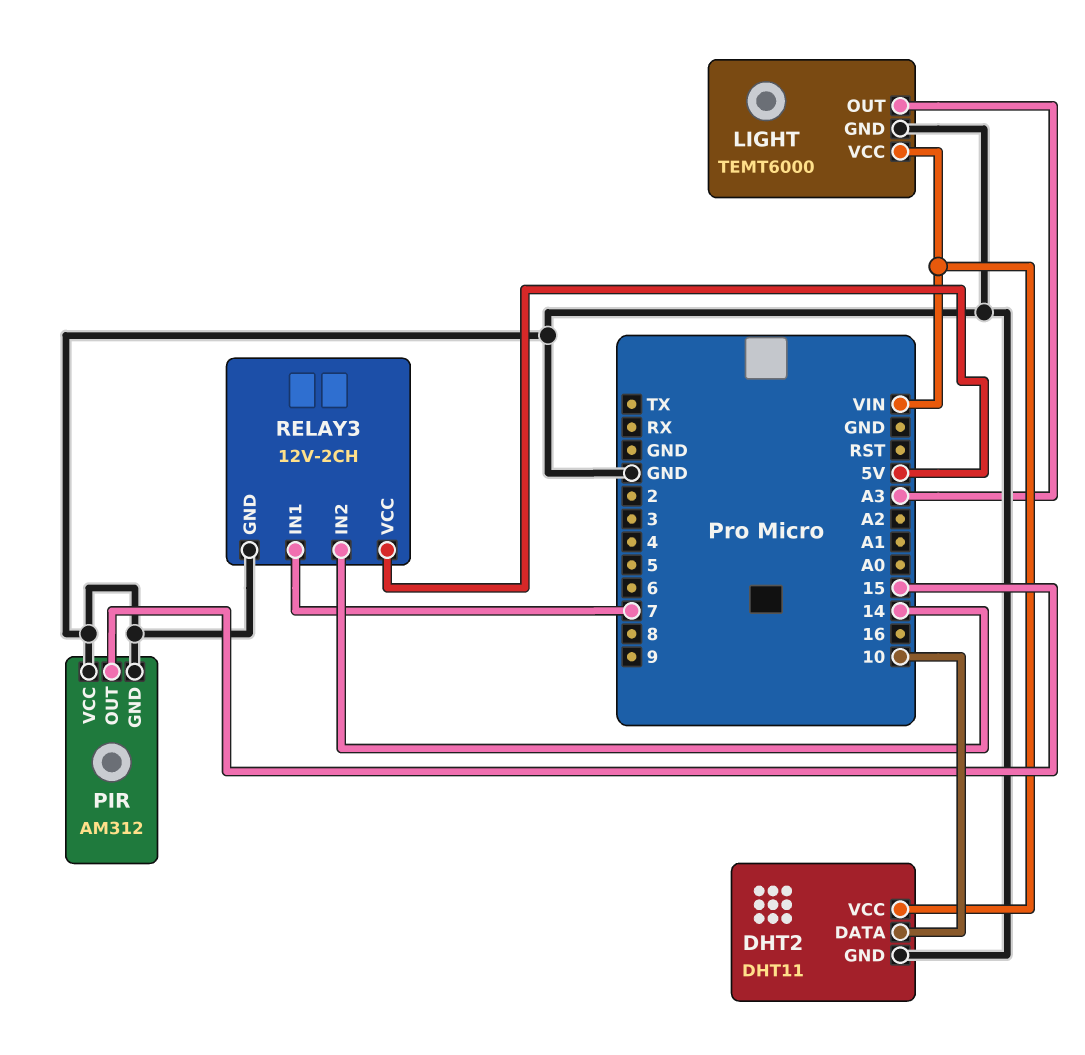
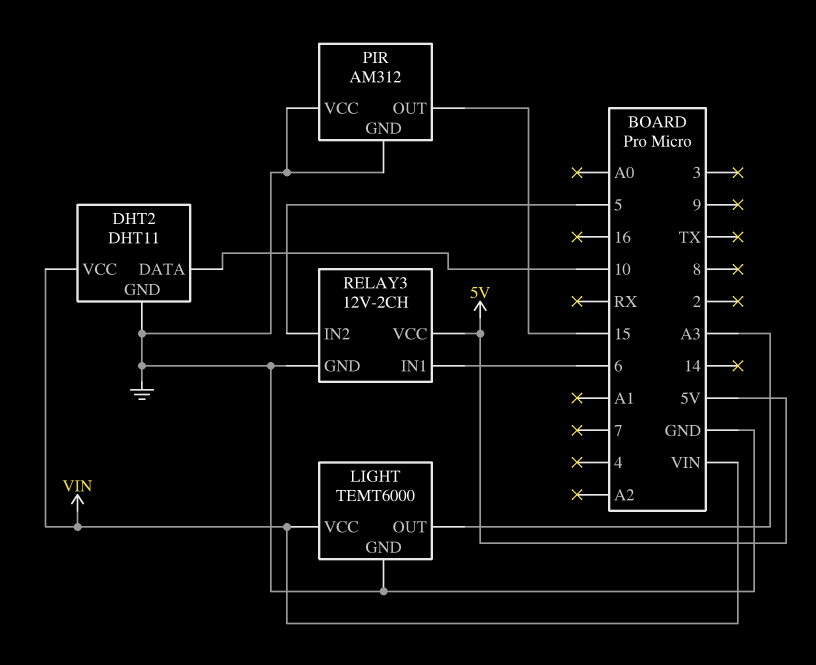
RELAY3 pin IN1: 7 -> 6
RELAY3 pin IN2: 14 -> 5

